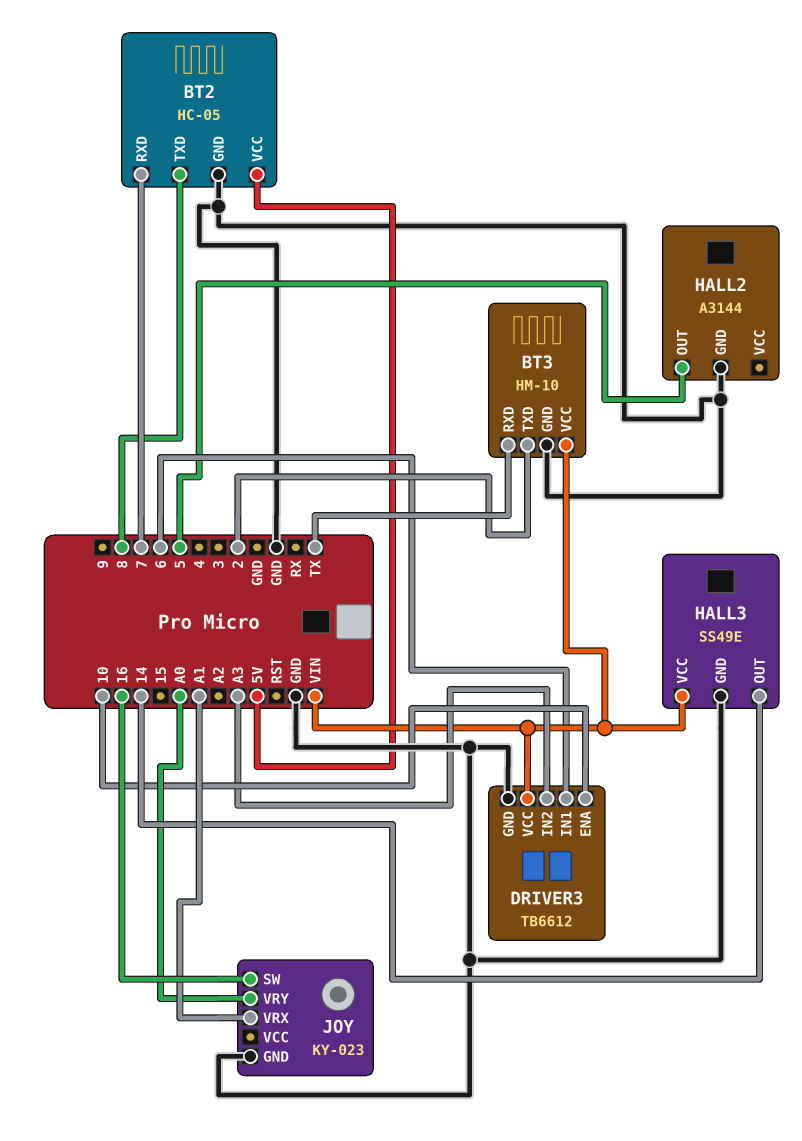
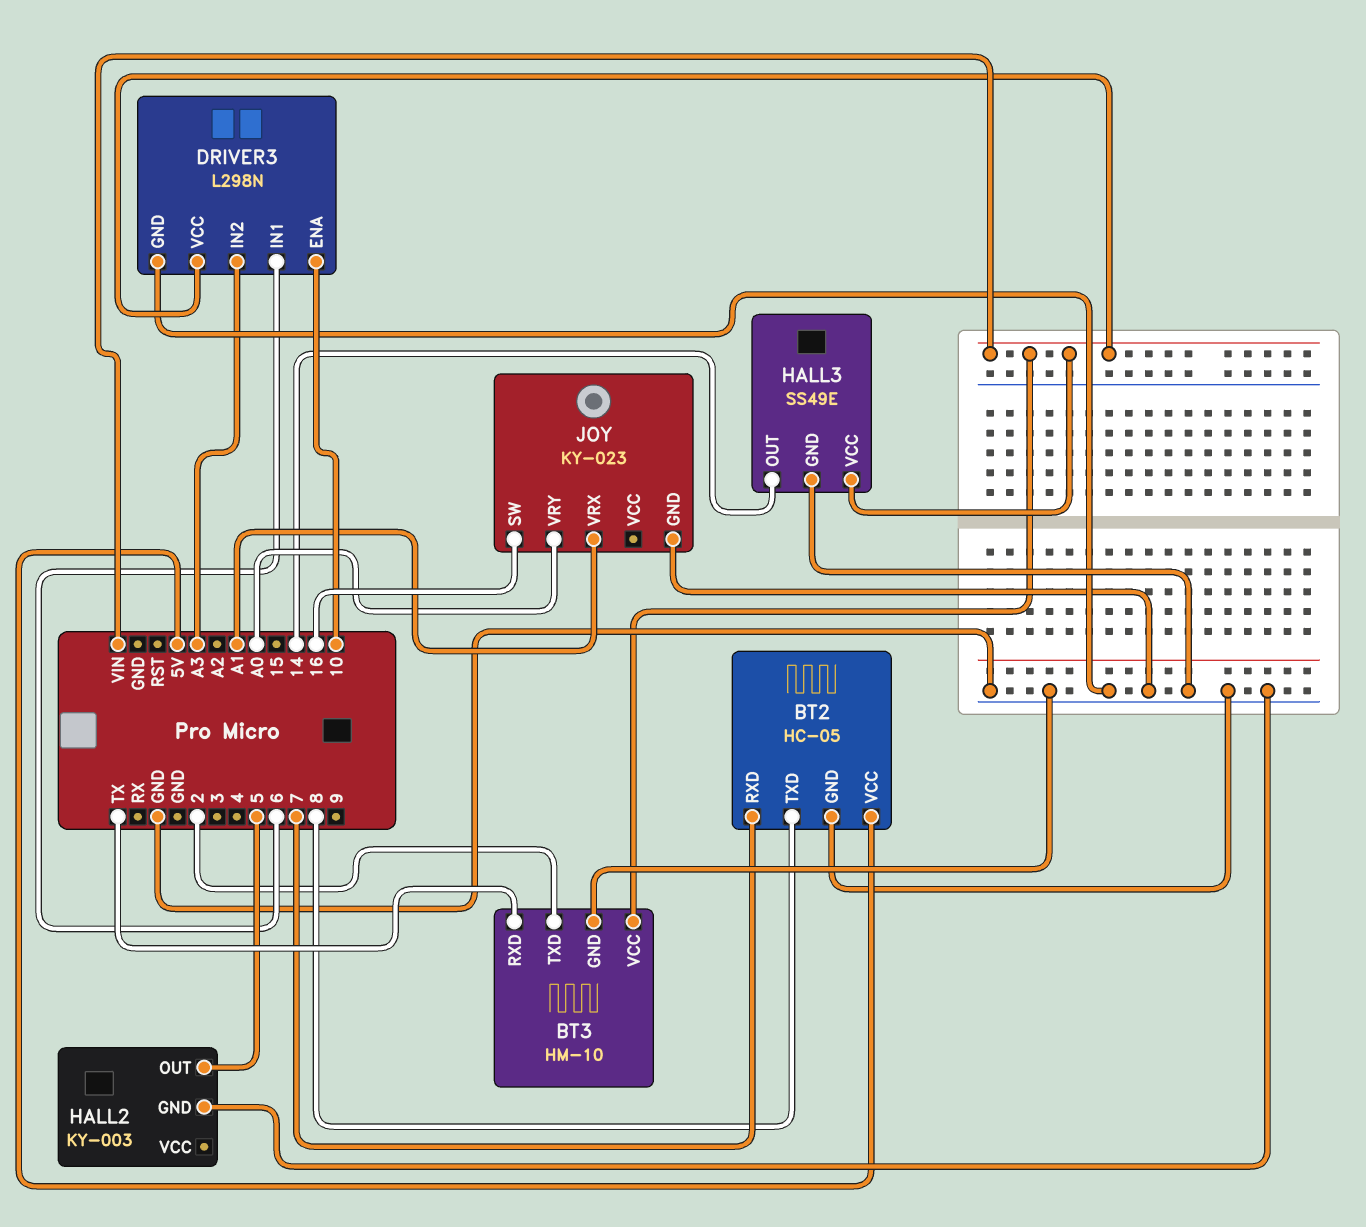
DRIVER3: TB6612 -> L298N
HALL2: A3144 -> KY-003

